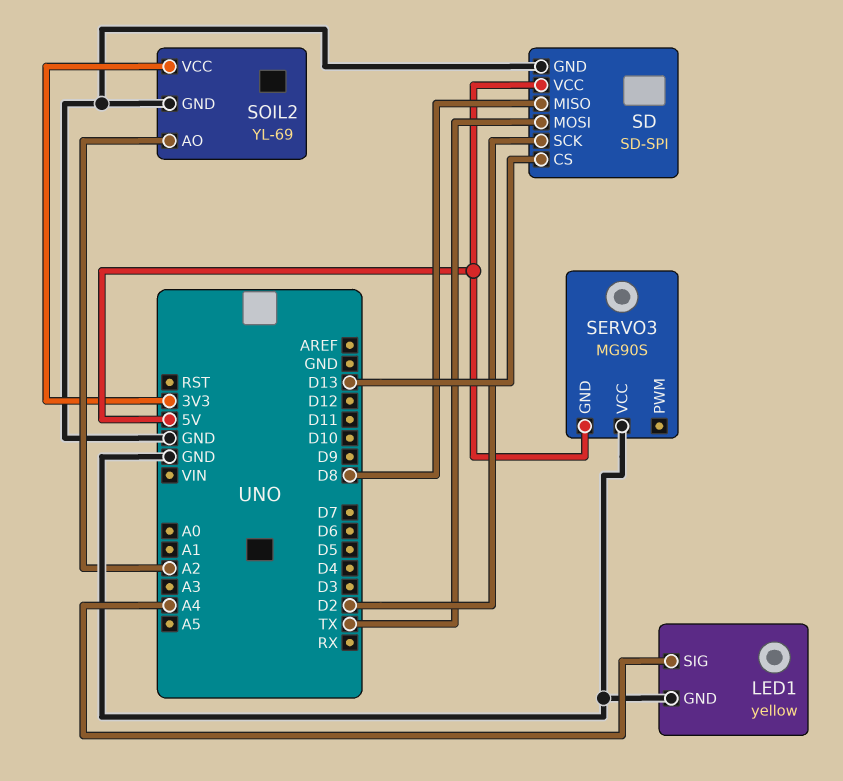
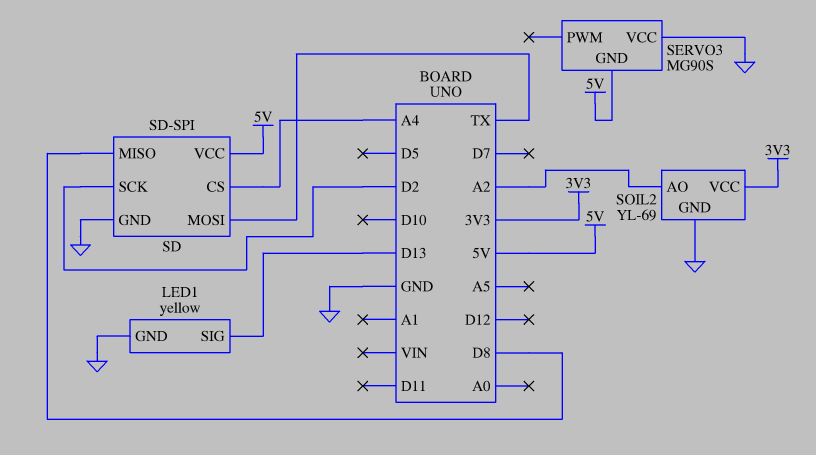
LED1 pin SIG: A4 -> D13
SD pin CS: D13 -> A4

